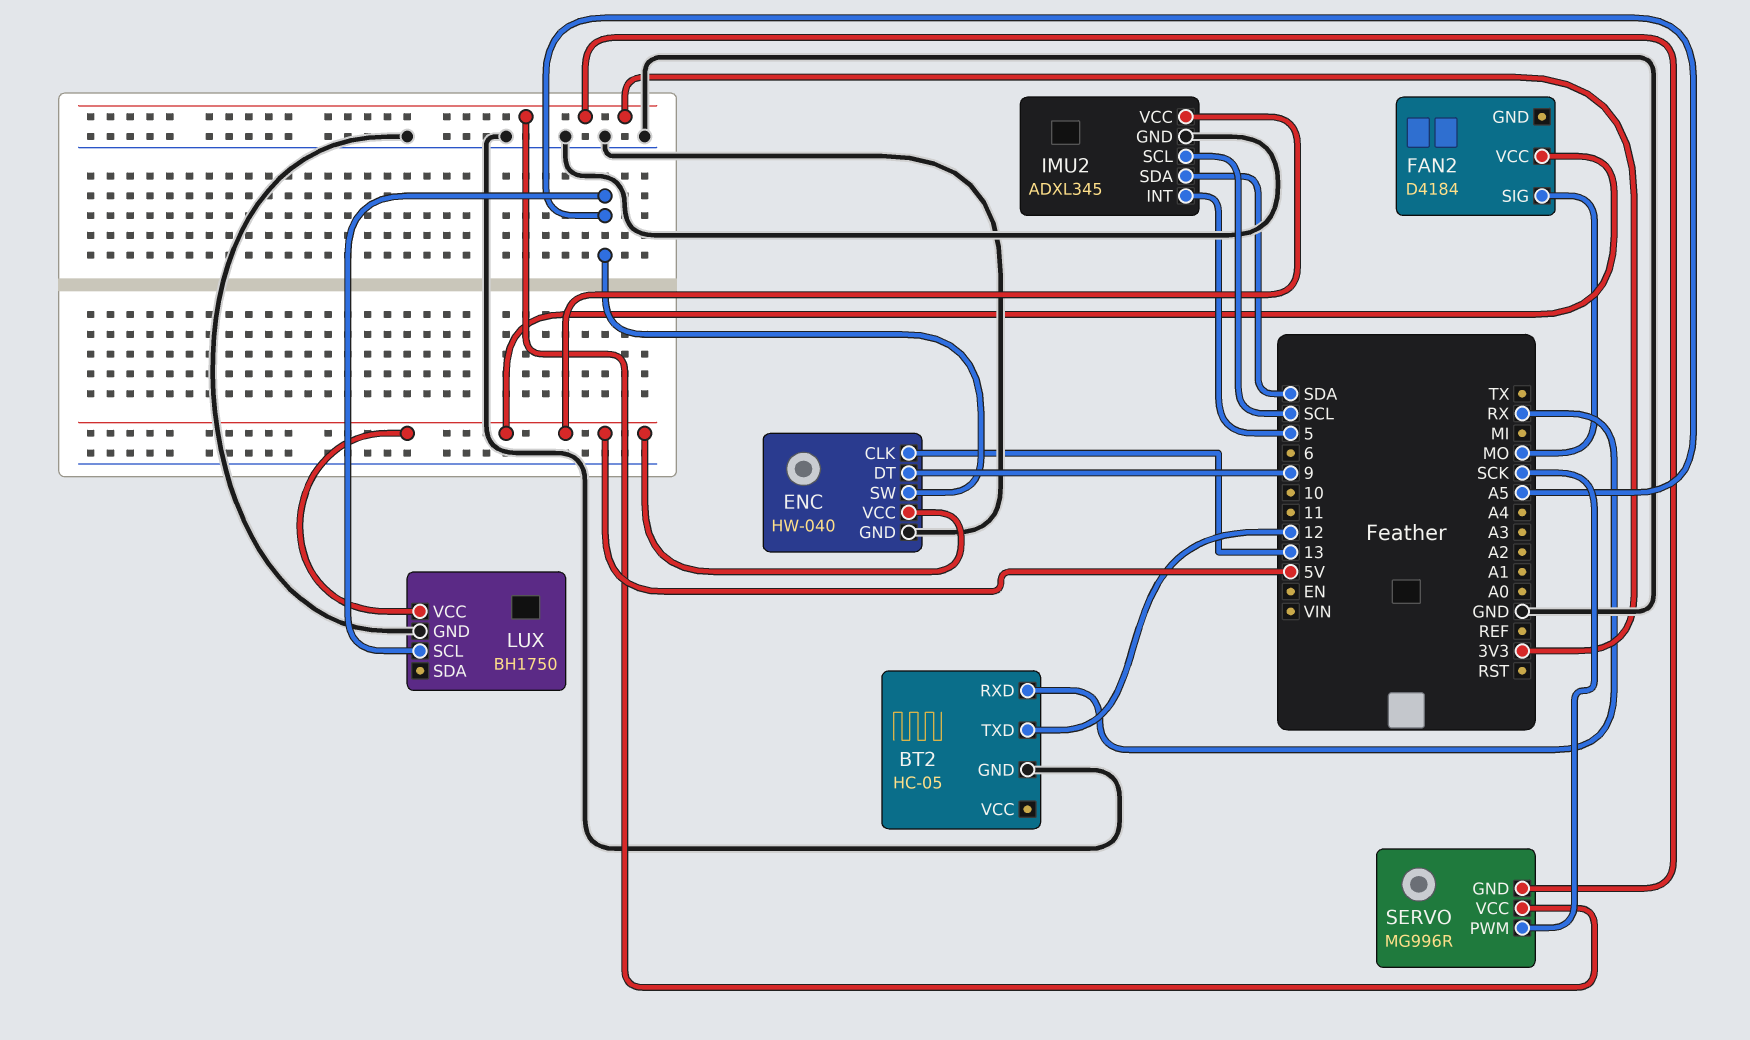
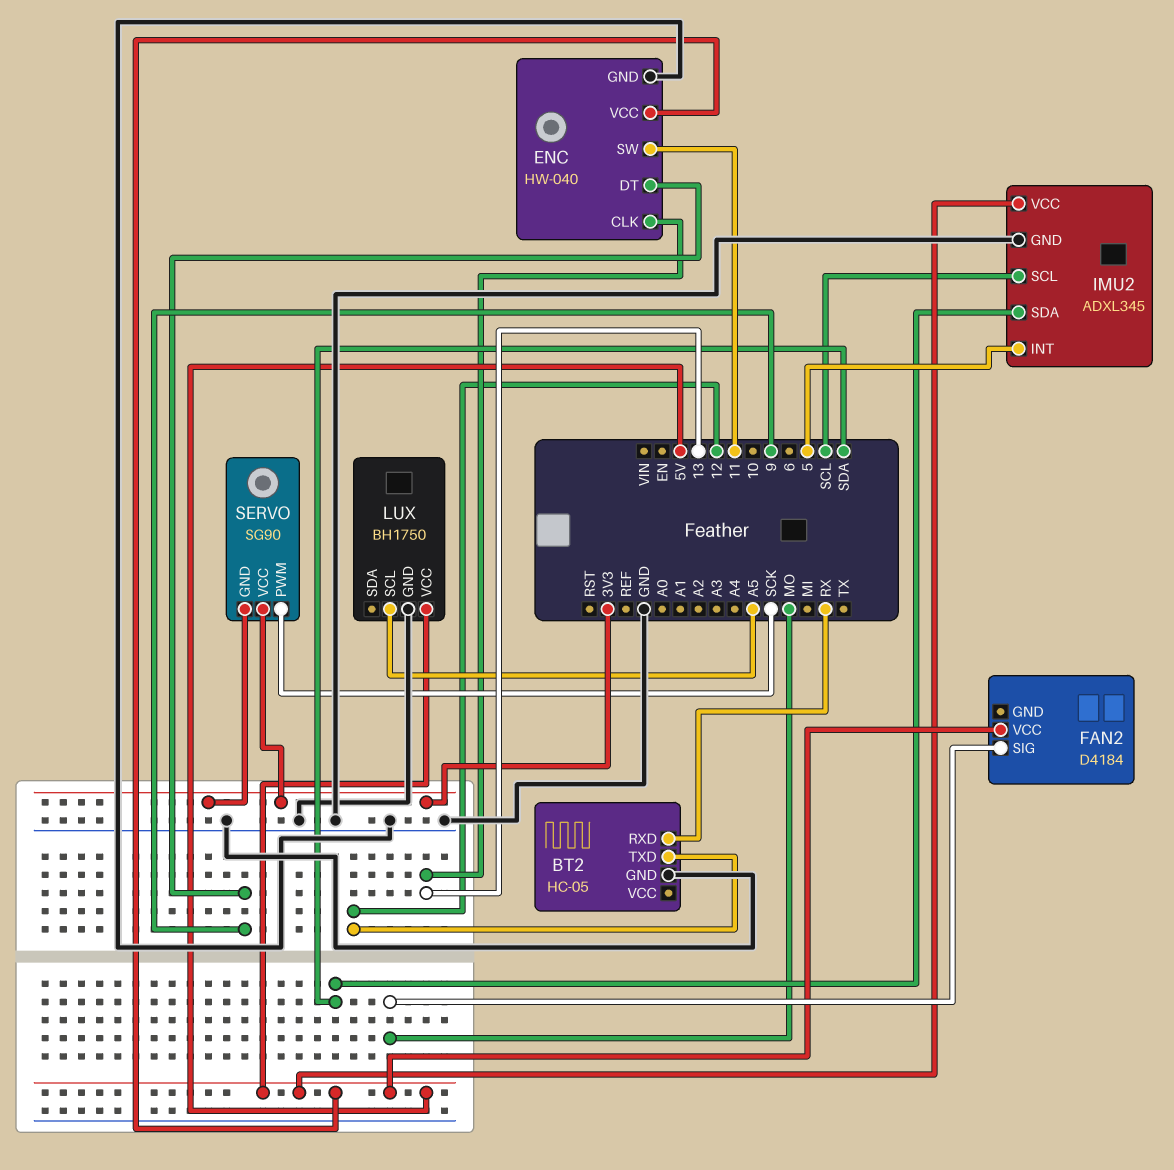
ENC pin SW: A5 -> 11
SERVO: MG996R -> SG90

